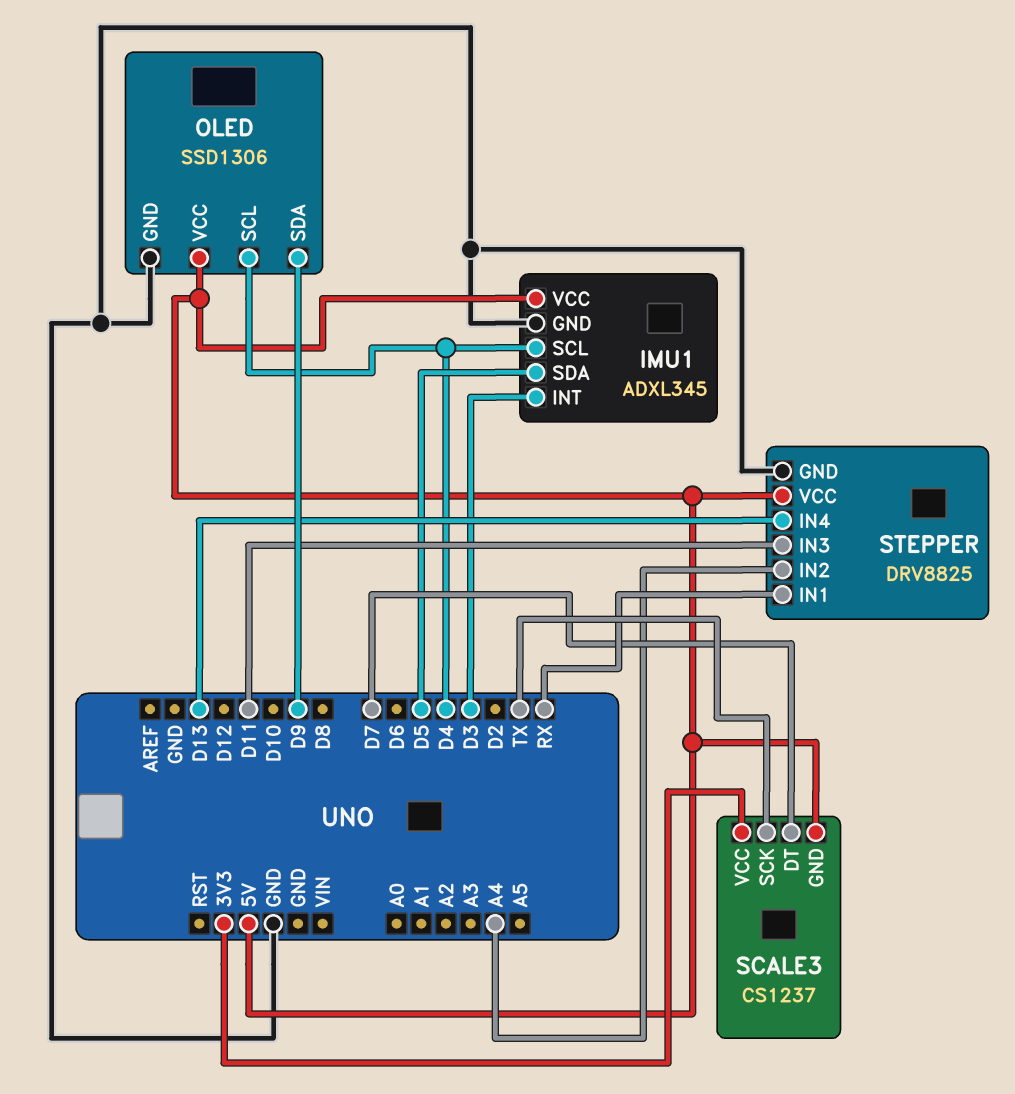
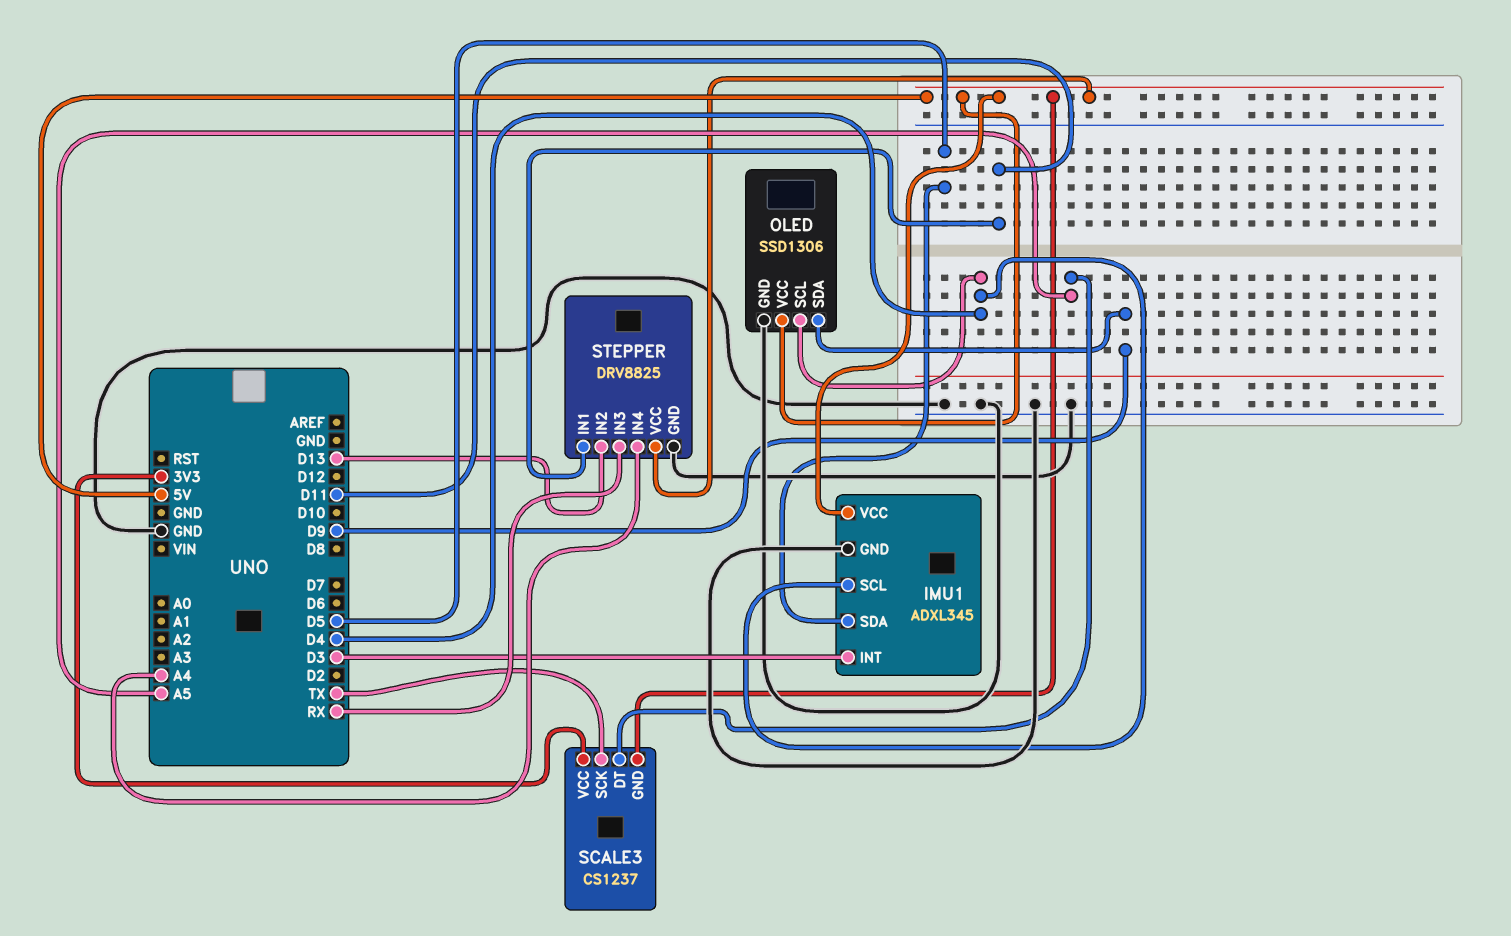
SCALE3 pin DT: D7 -> A5
STEPPER pin IN1: RX -> D11
STEPPER pin IN2: A4 -> D13
STEPPER pin IN3: D11 -> RX
STEPPER pin IN4: D13 -> A4

